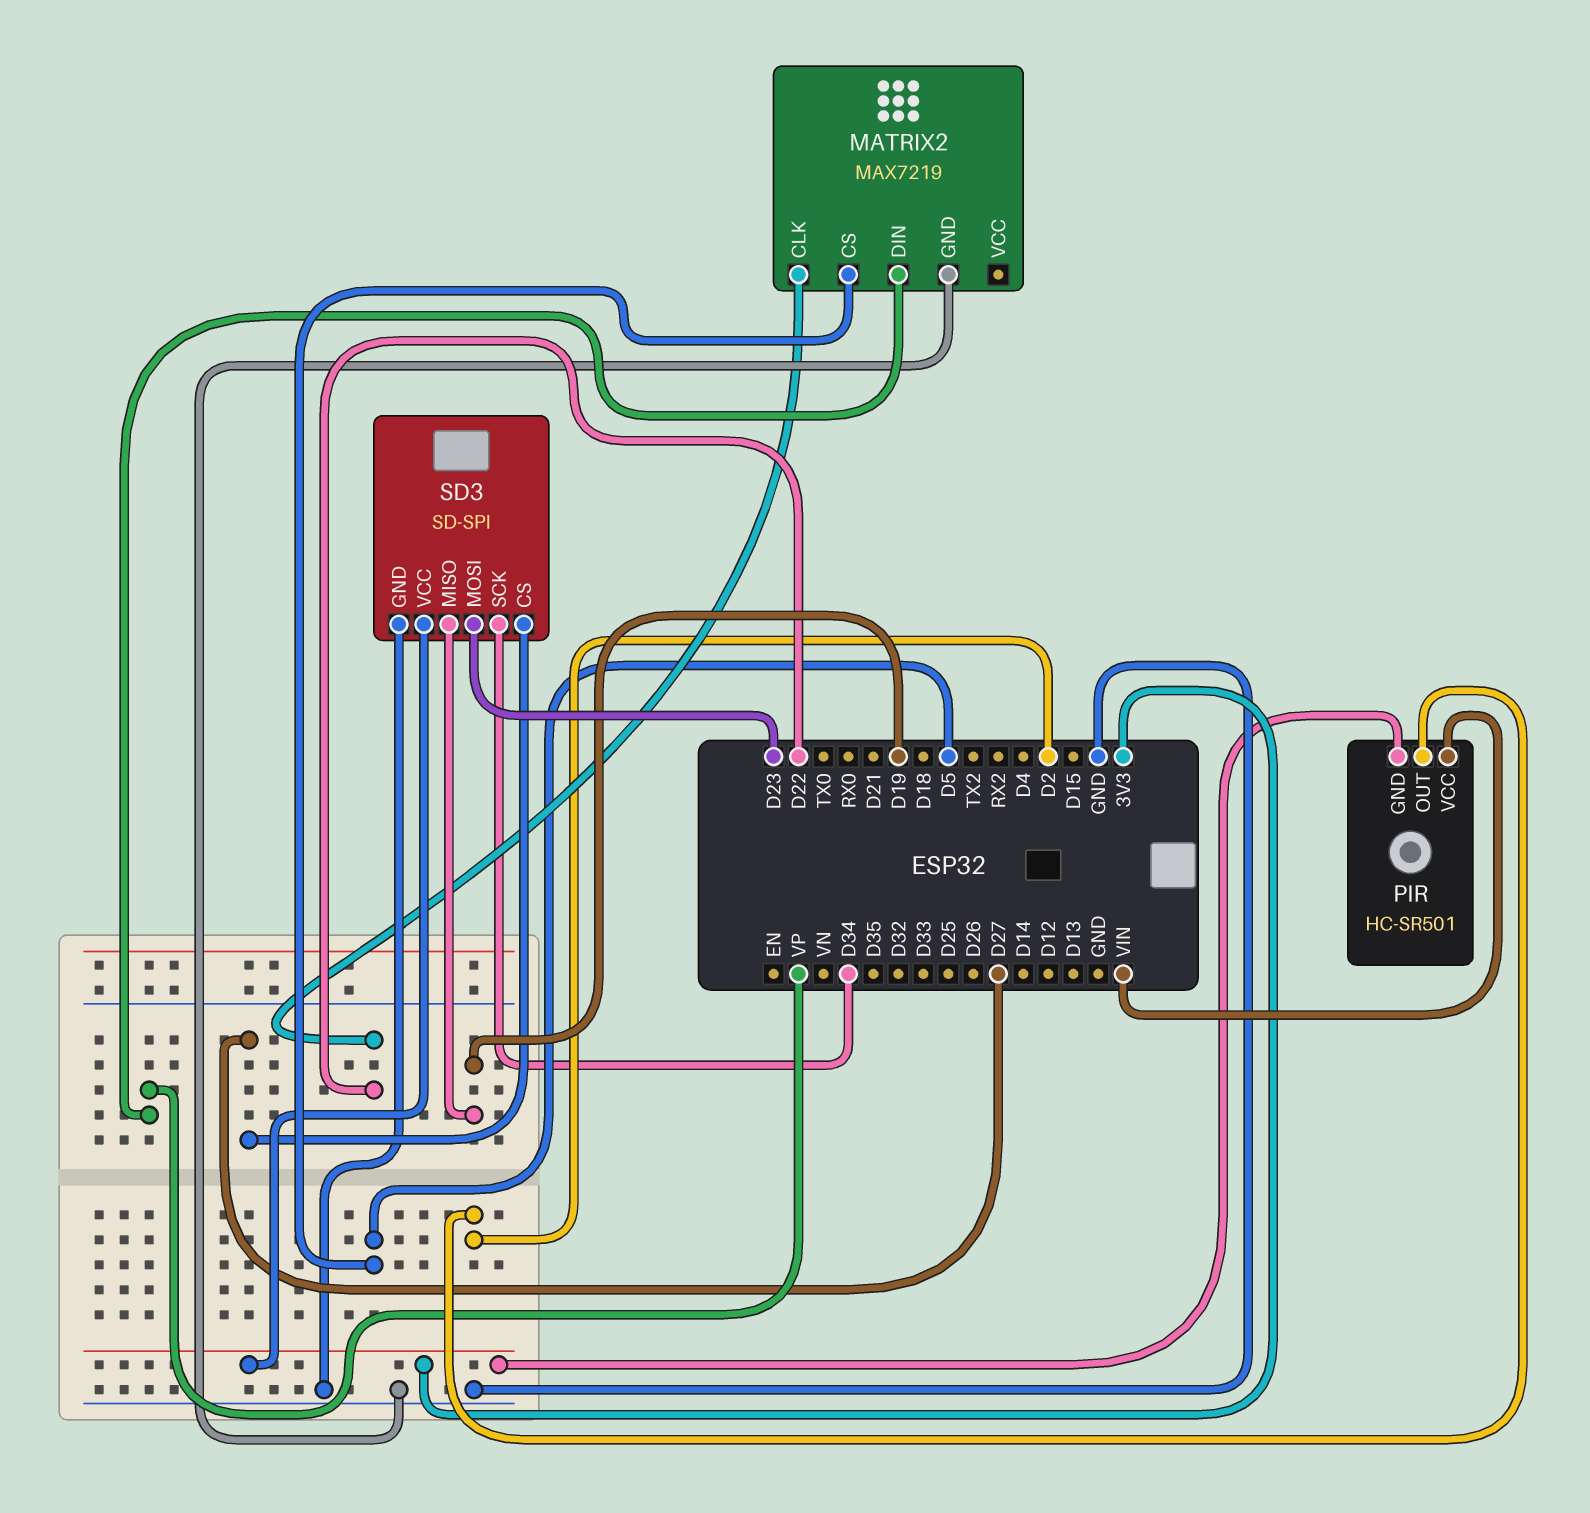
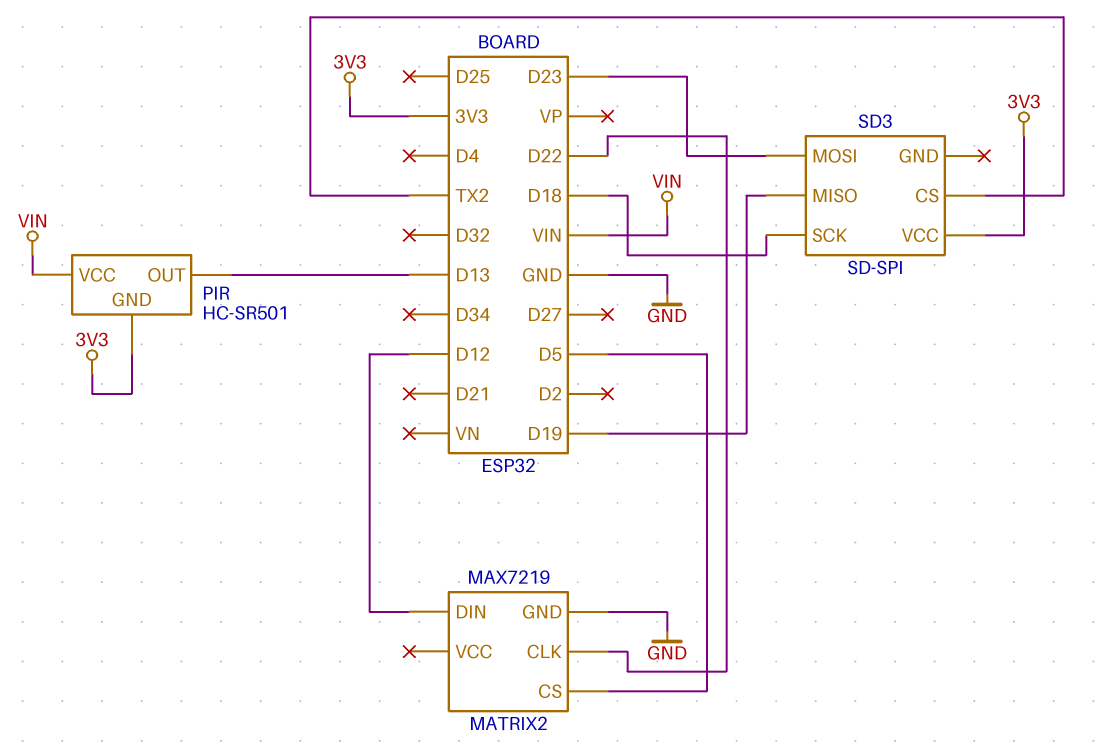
MATRIX2 pin DIN: VP -> D12
PIR pin OUT: D2 -> D13
SD3 pin CS: D27 -> TX2
SD3 pin GND: GND -> none
SD3 pin SCK: D34 -> D18

